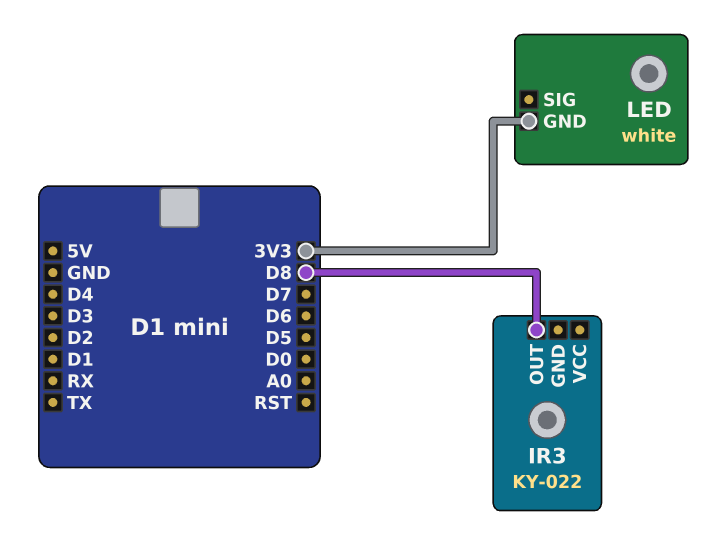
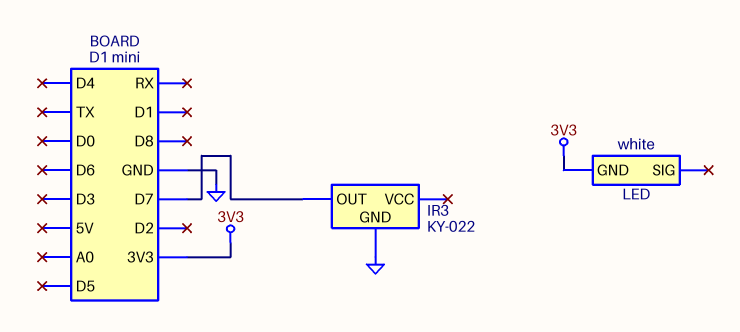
IR3 pin GND: none -> GND
IR3 pin OUT: D8 -> D7

